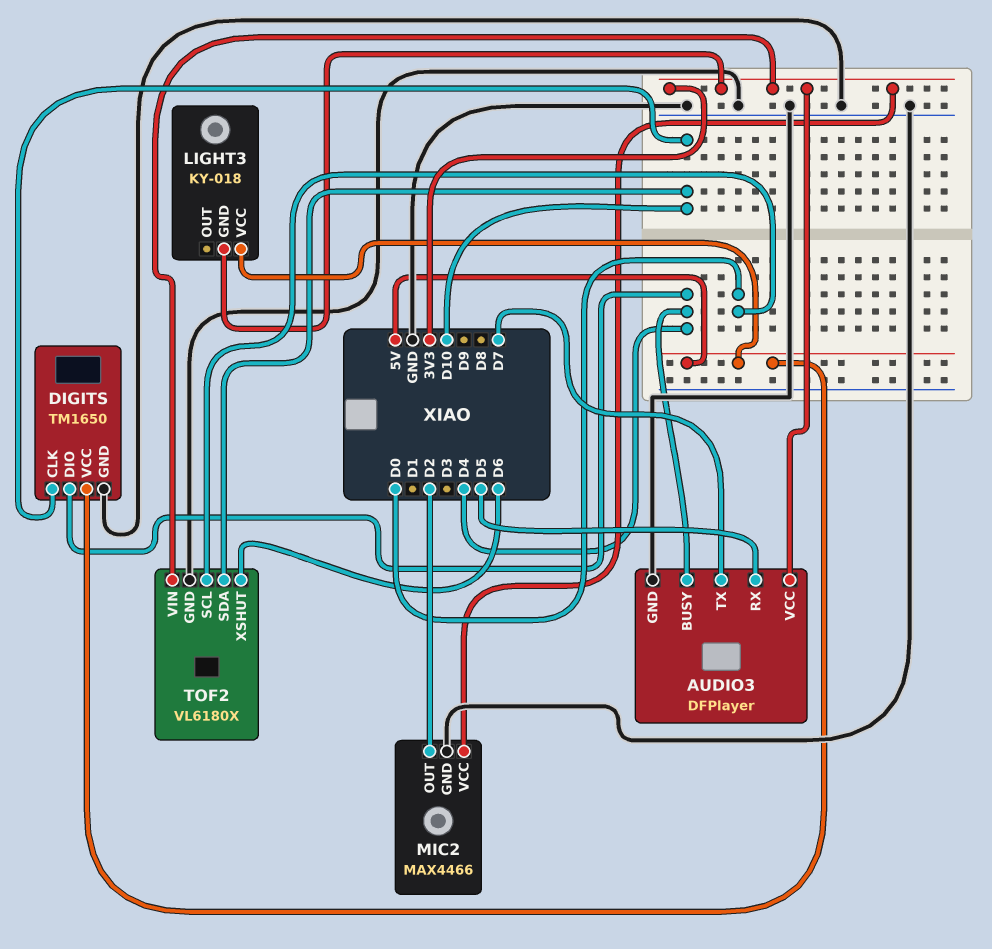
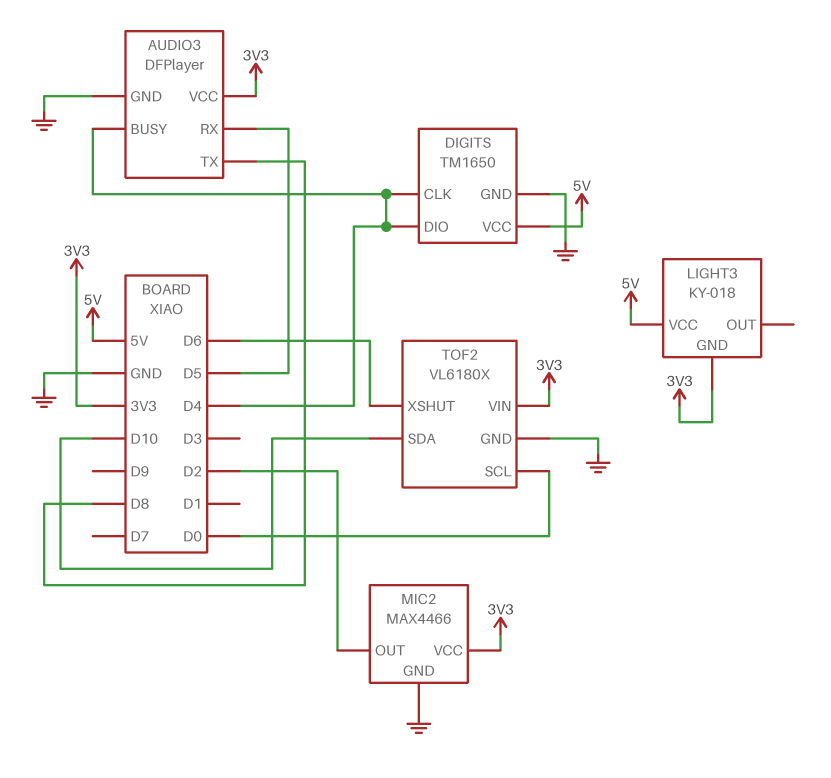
AUDIO3 pin TX: D7 -> D8
DIGITS pin CLK: D10 -> D4

